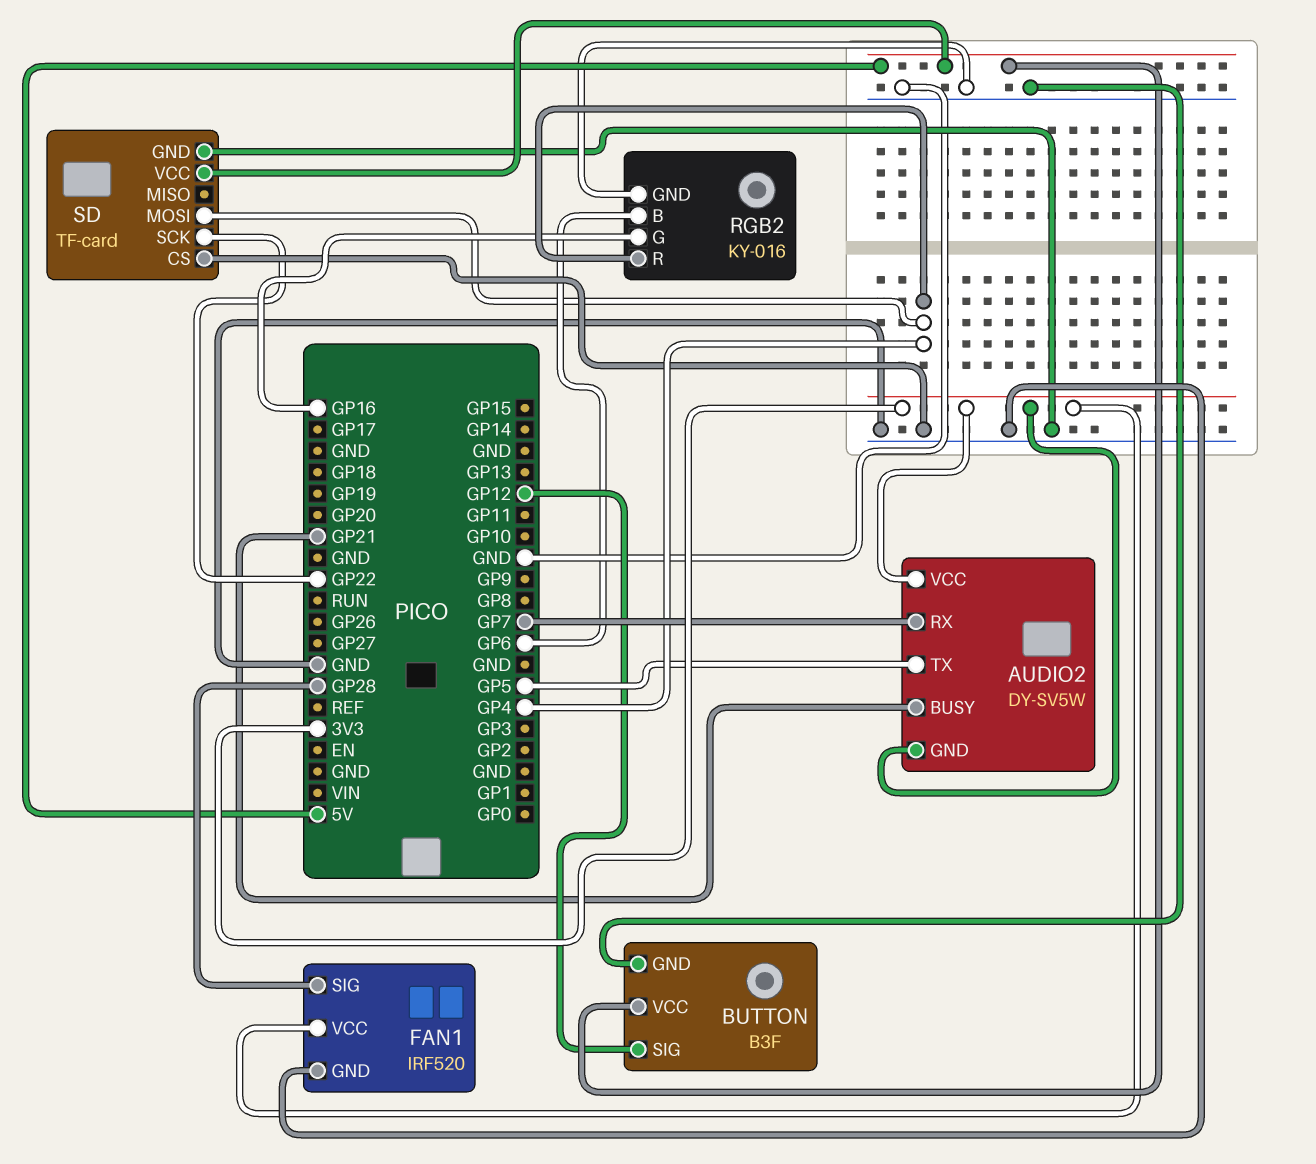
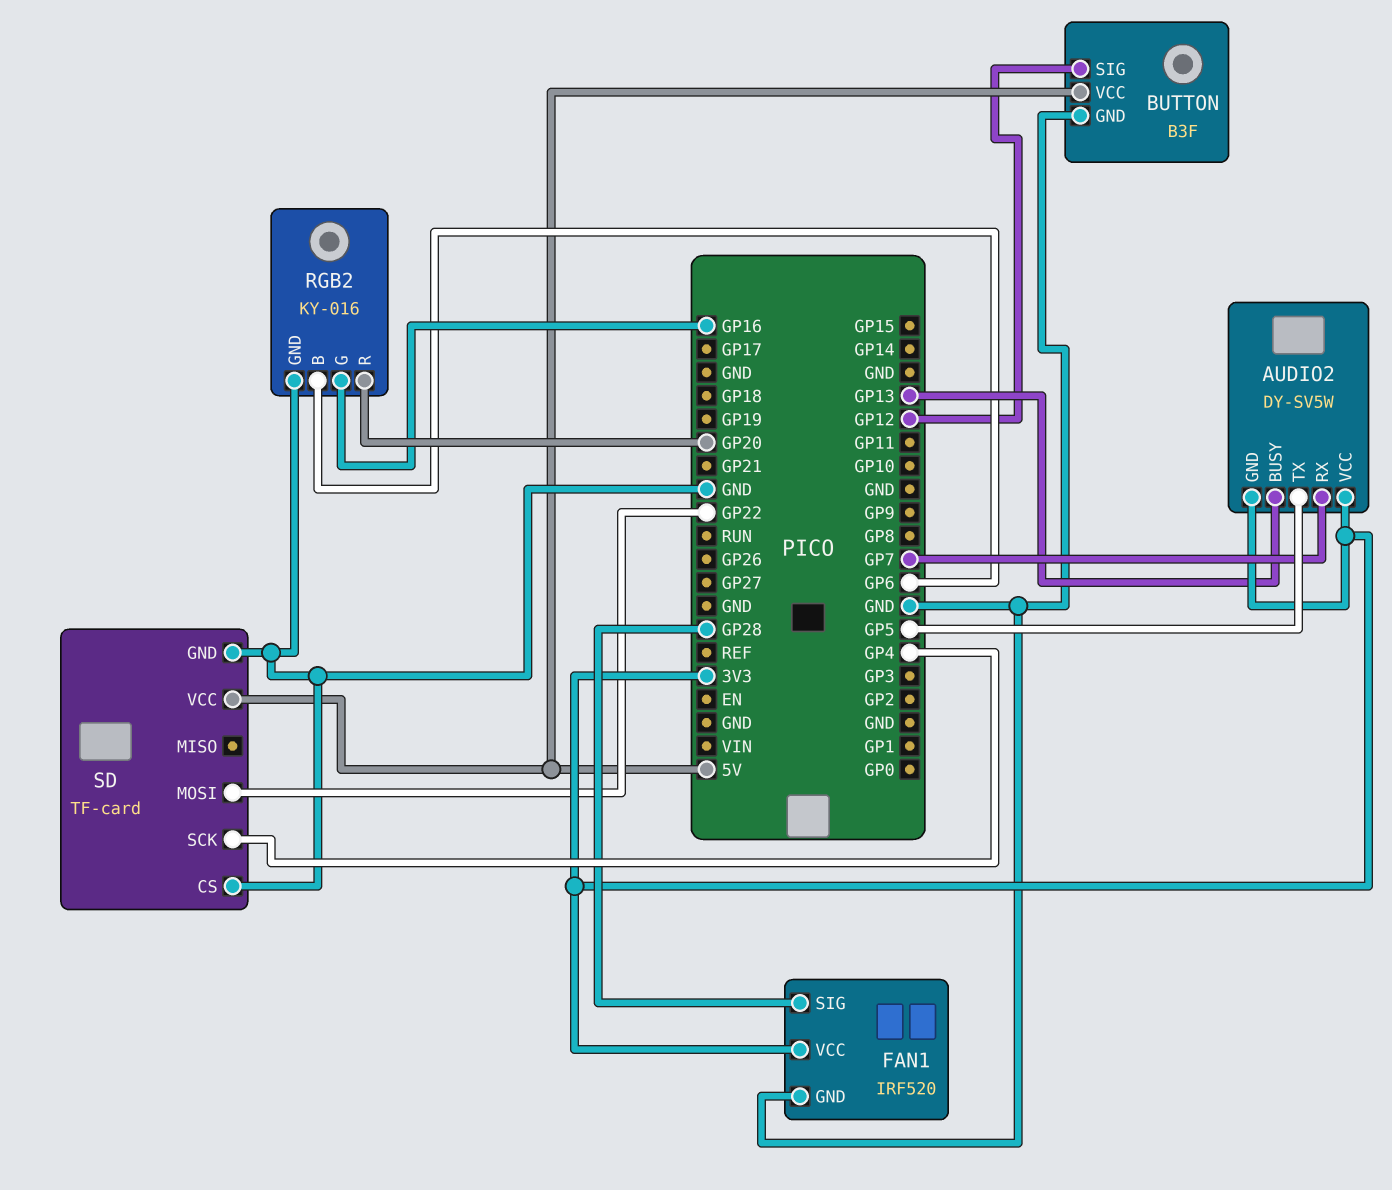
AUDIO2 pin BUSY: GP21 -> GP13
RGB2 pin R: GP4 -> GP20
SD pin MOSI: GP4 -> GP22
SD pin SCK: GP22 -> GP4

